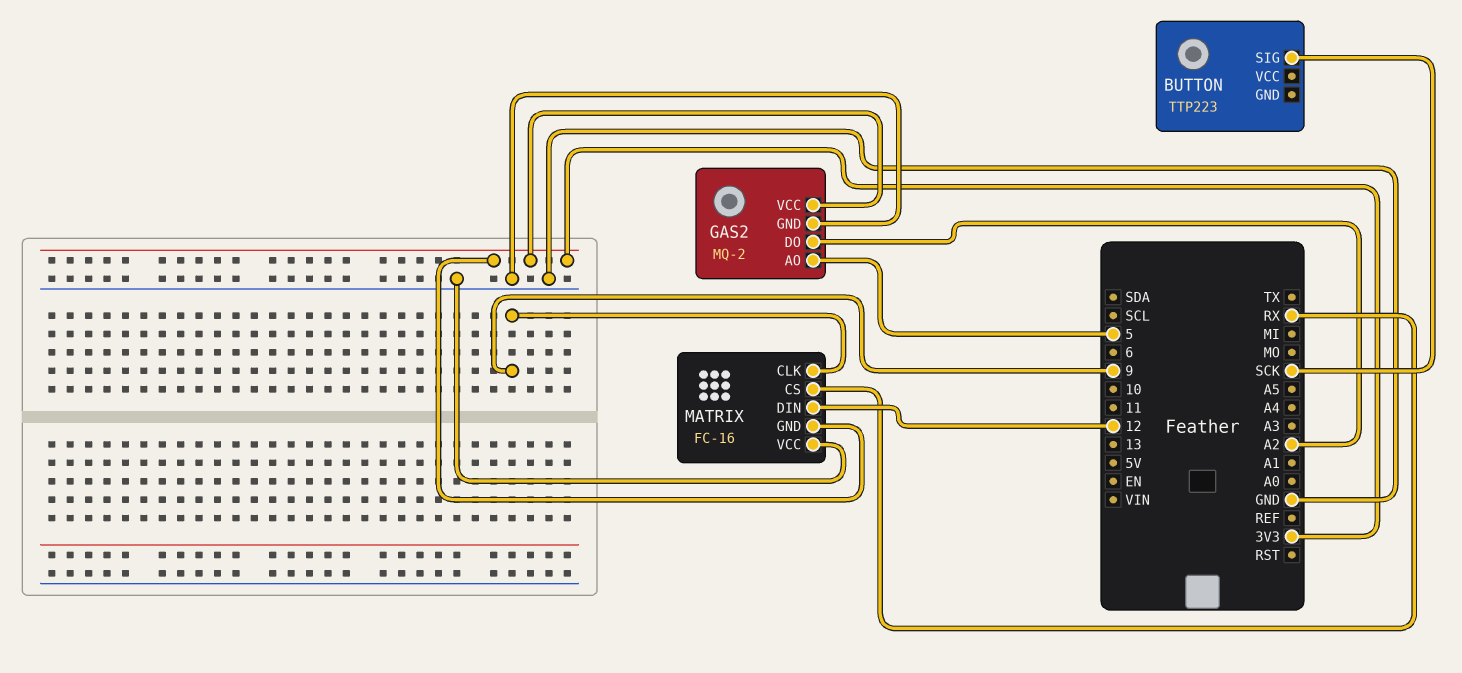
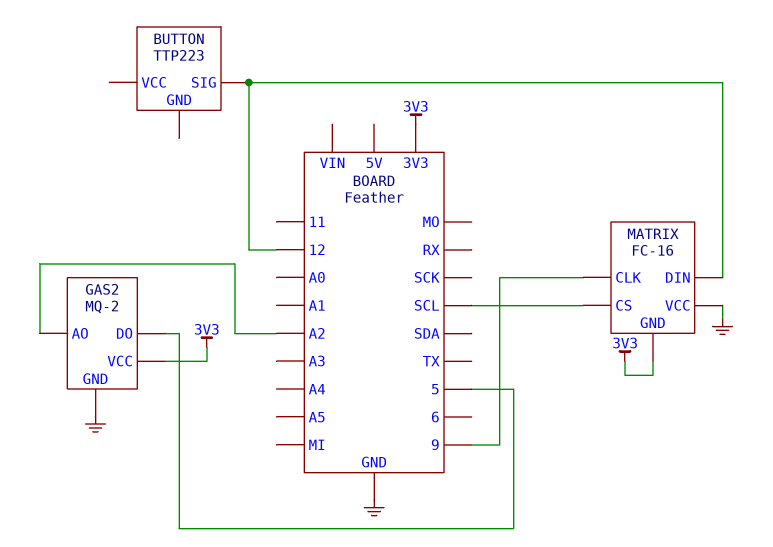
BUTTON pin SIG: SCK -> 12
GAS2 pin AO: 5 -> A2
GAS2 pin DO: A2 -> 5
MATRIX pin CS: RX -> SCL

